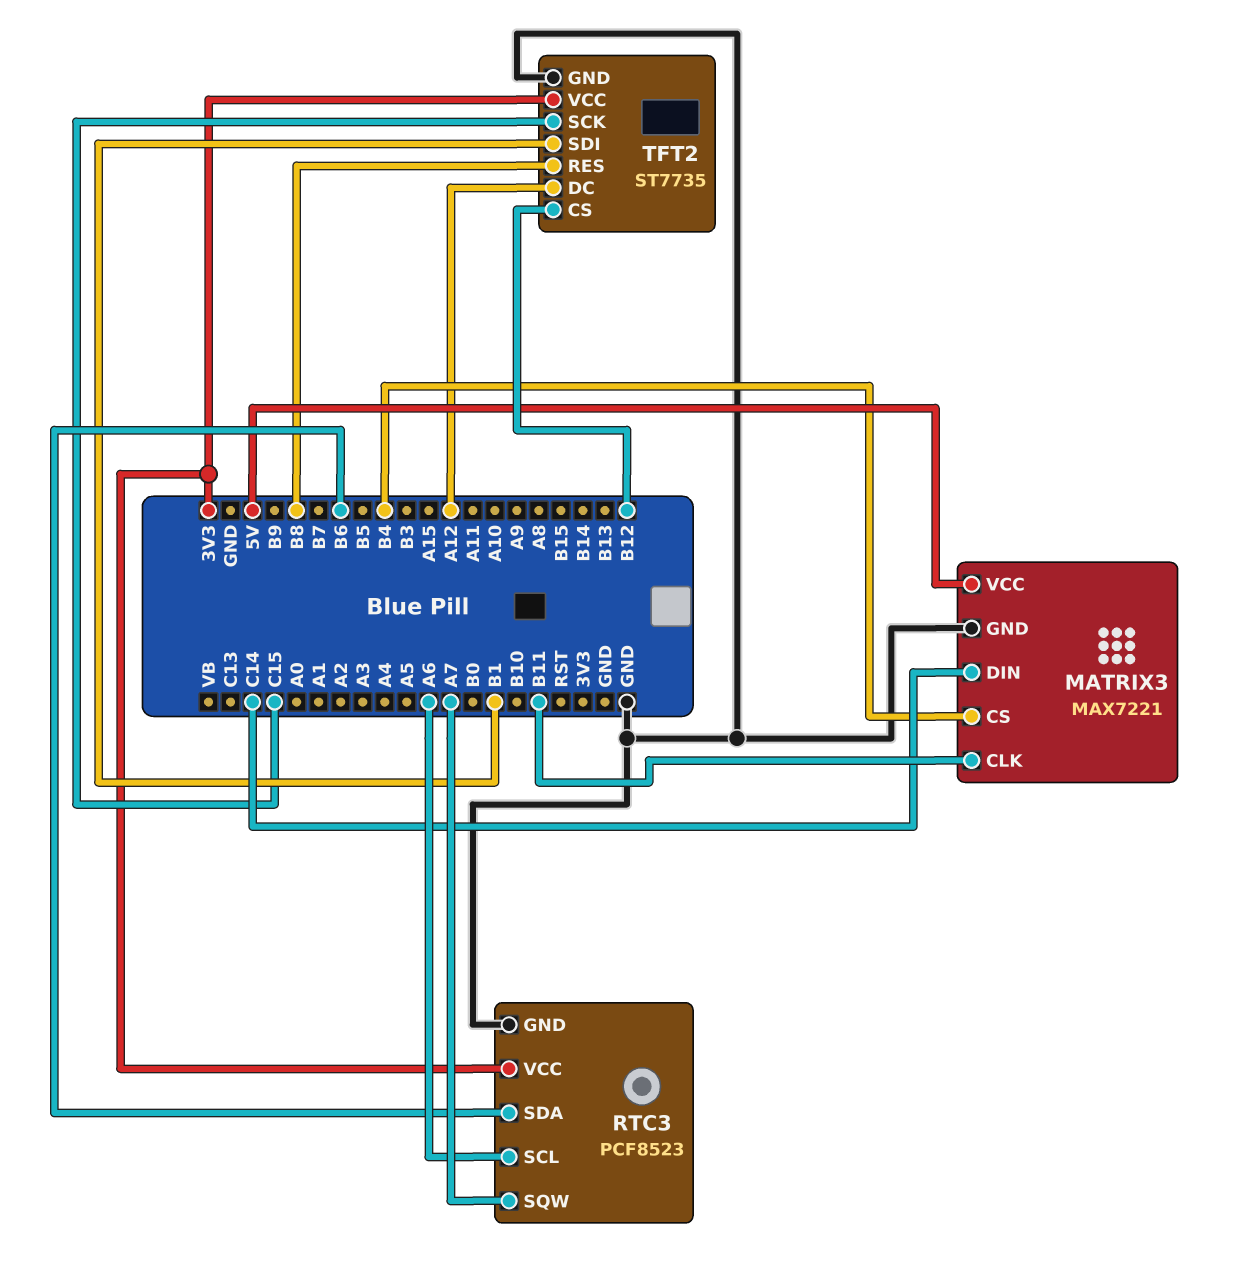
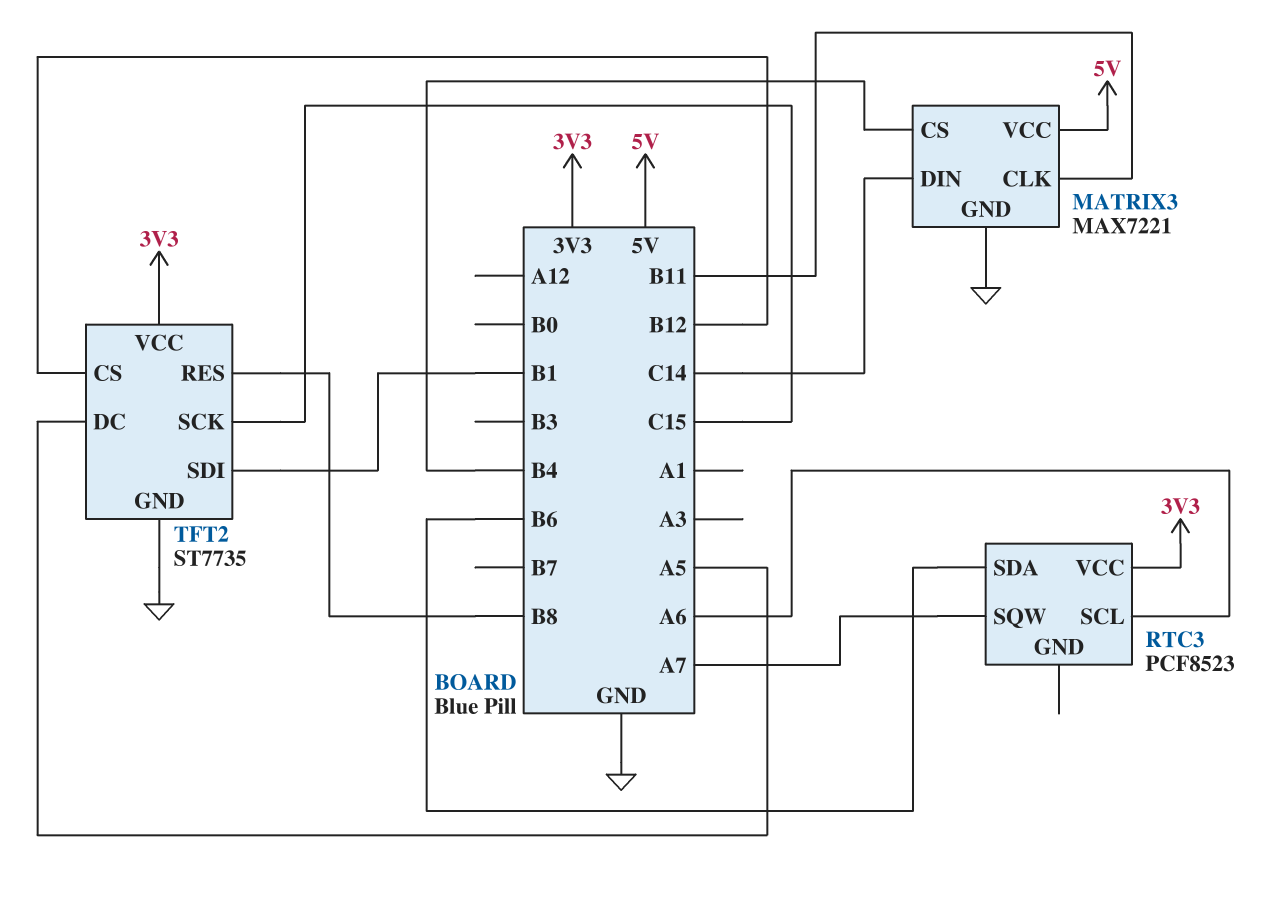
RTC3 pin GND: GND -> none
TFT2 pin DC: A12 -> A5

